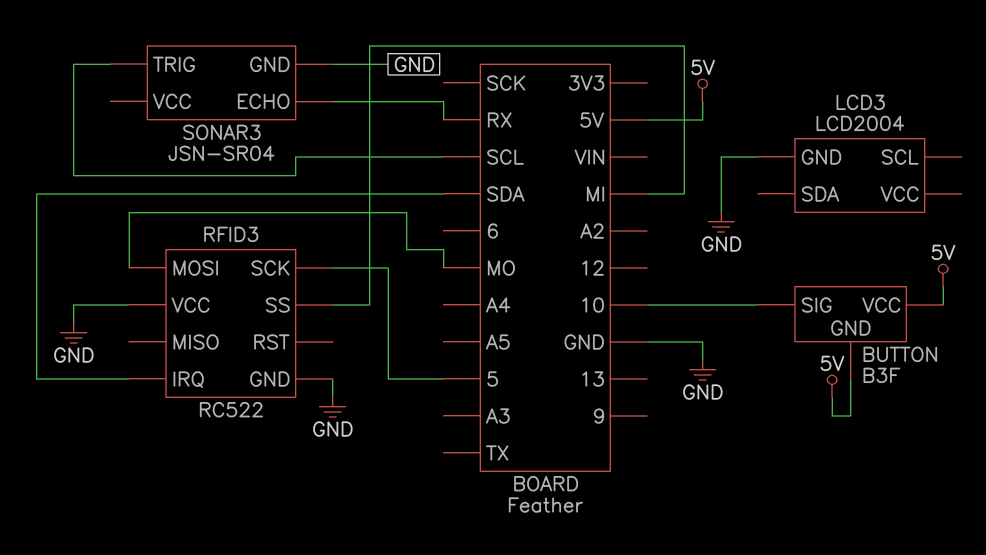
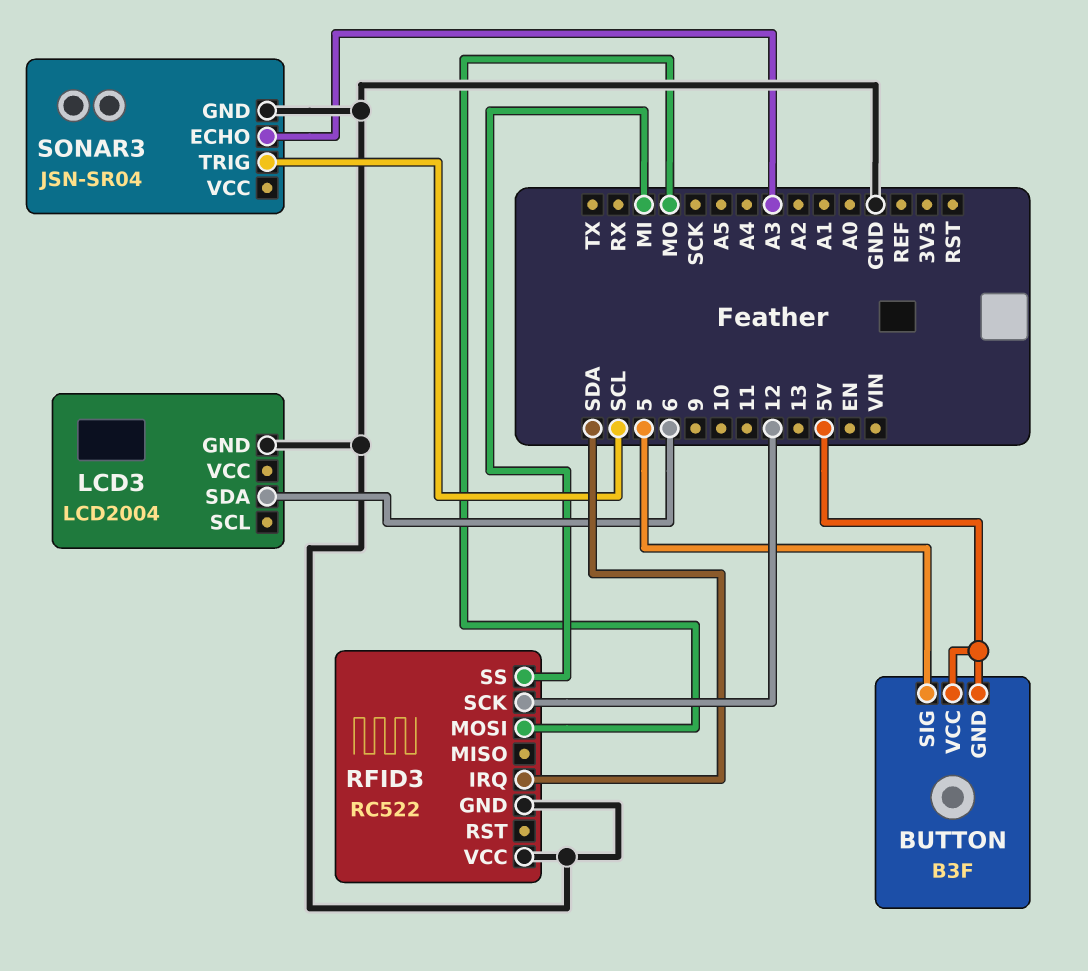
BUTTON pin SIG: 10 -> 5
LCD3 pin SDA: none -> 6
RFID3 pin SCK: 5 -> 12
SONAR3 pin ECHO: RX -> A3

